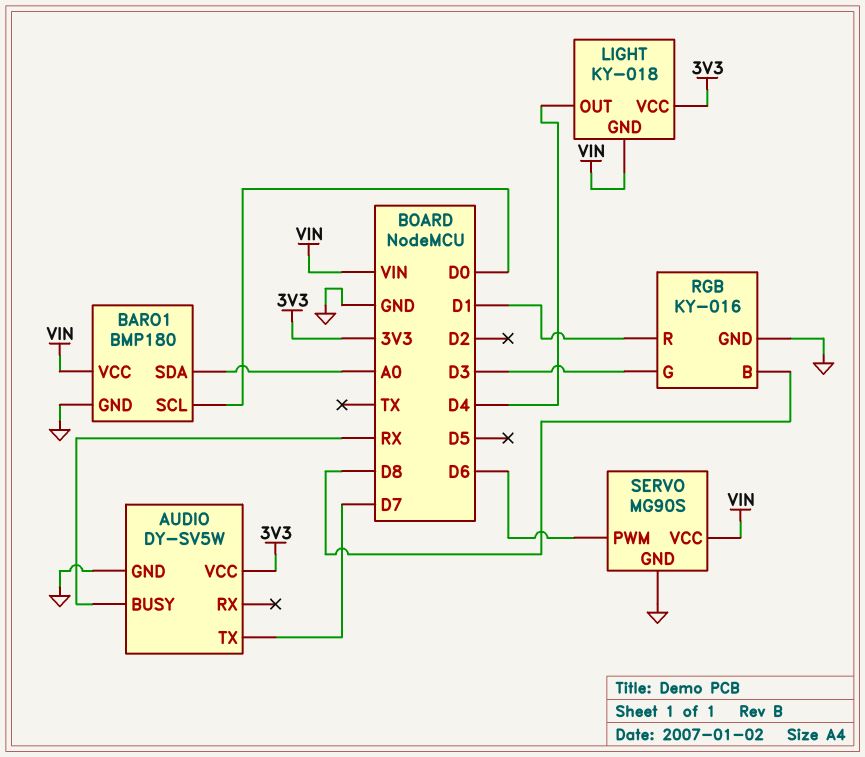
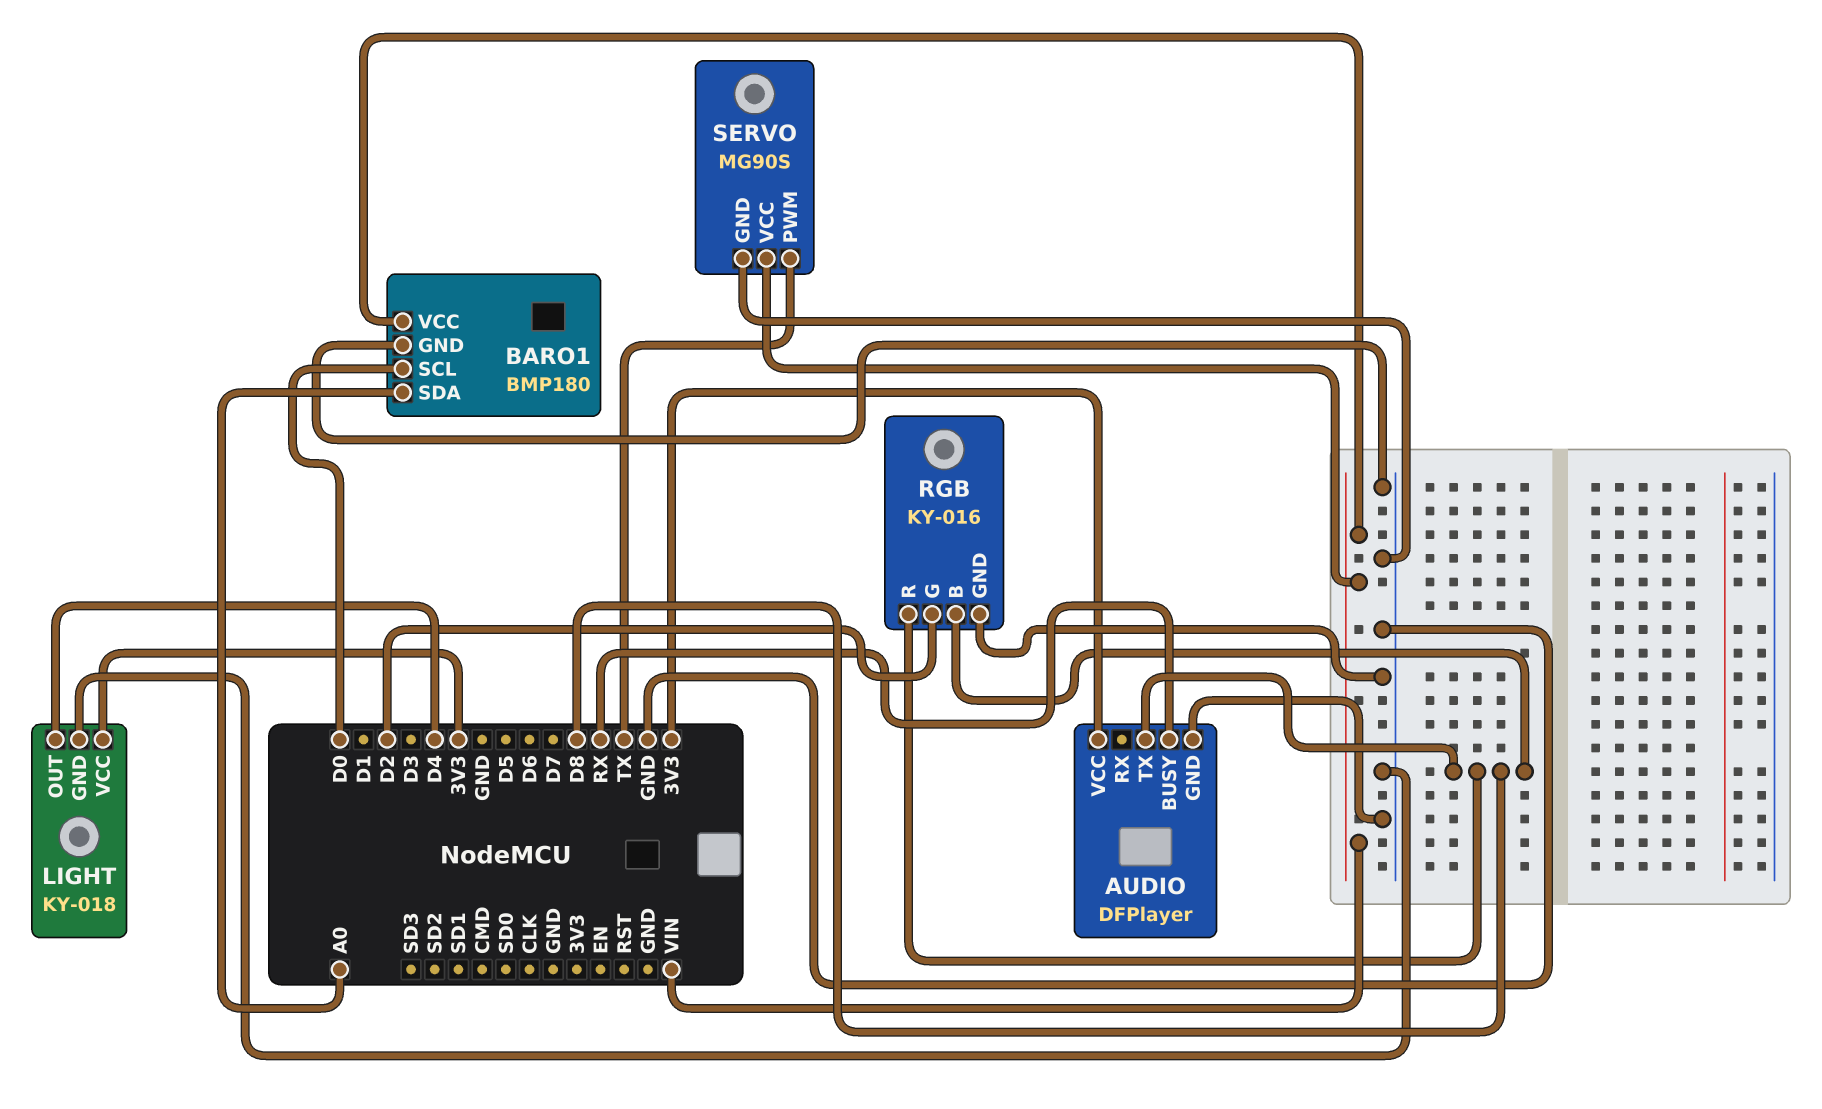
AUDIO: DY-SV5W -> DFPlayer
AUDIO pin TX: D7 -> D8
LIGHT pin GND: VIN -> GND
RGB pin G: D3 -> D2
RGB pin R: D1 -> D8
SERVO pin PWM: D6 -> TX

